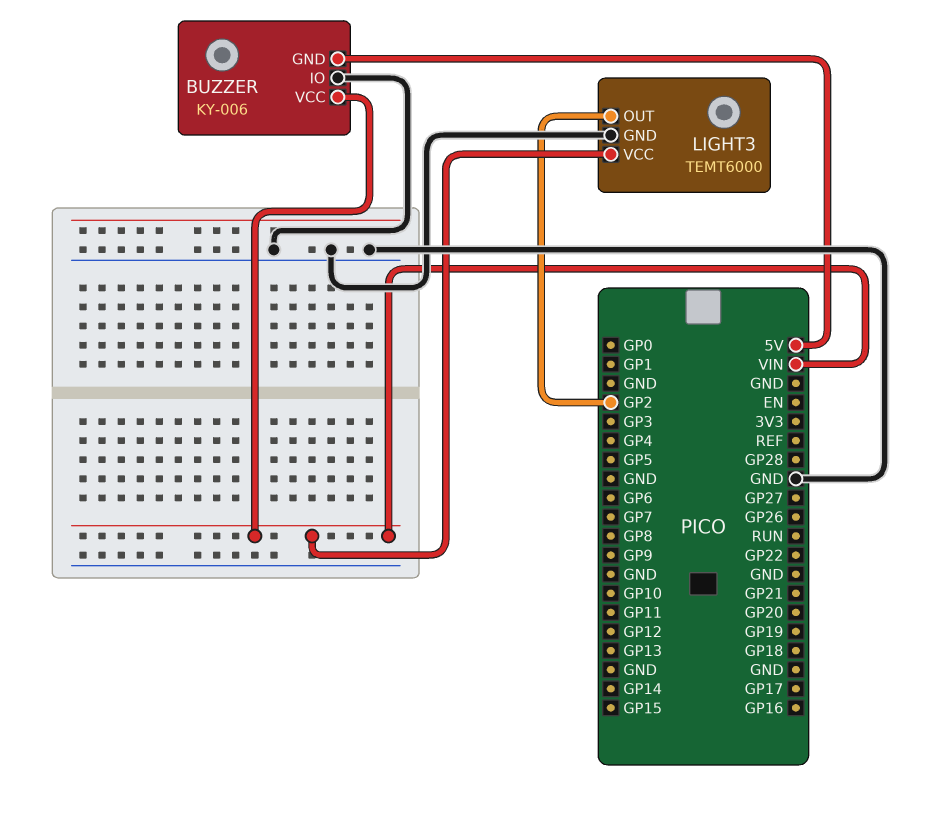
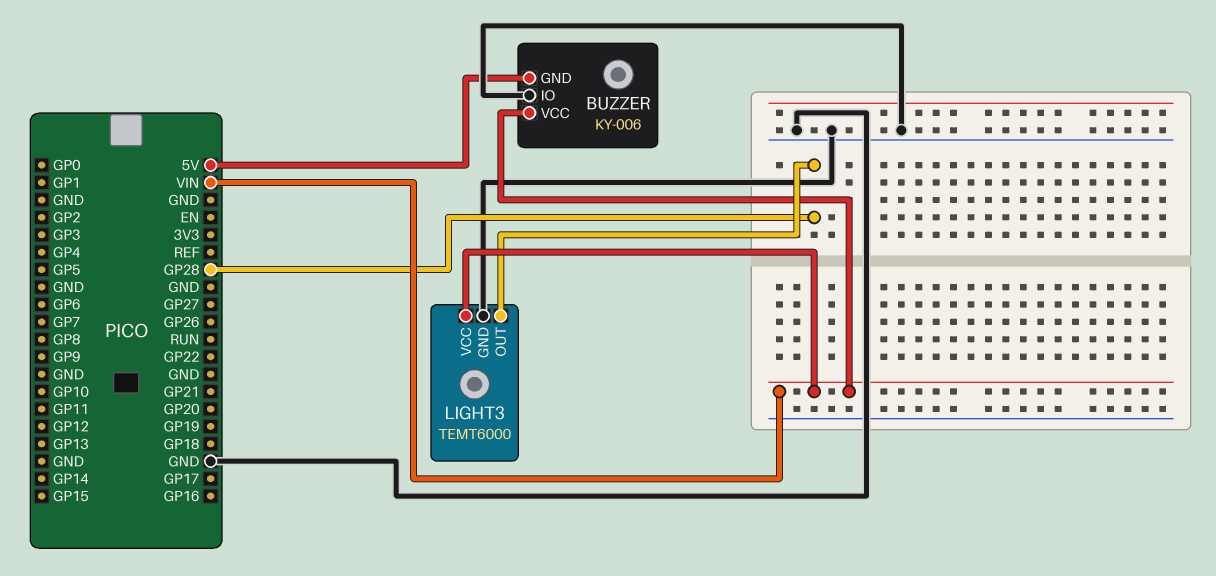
LIGHT3 pin OUT: GP2 -> GP28

